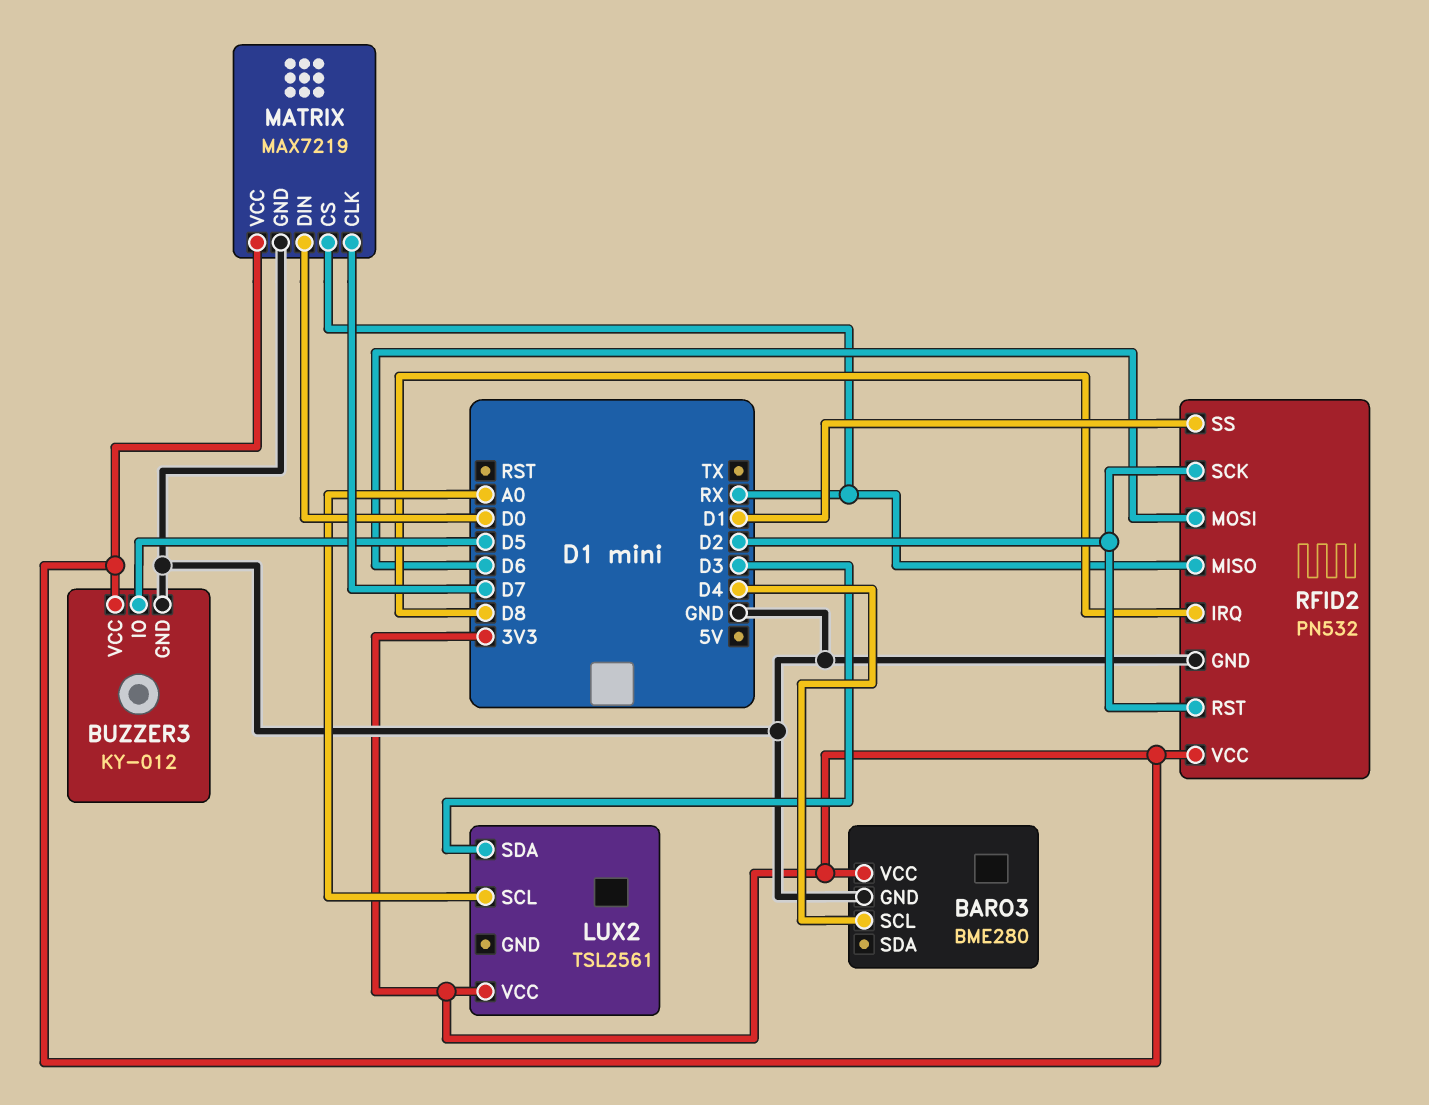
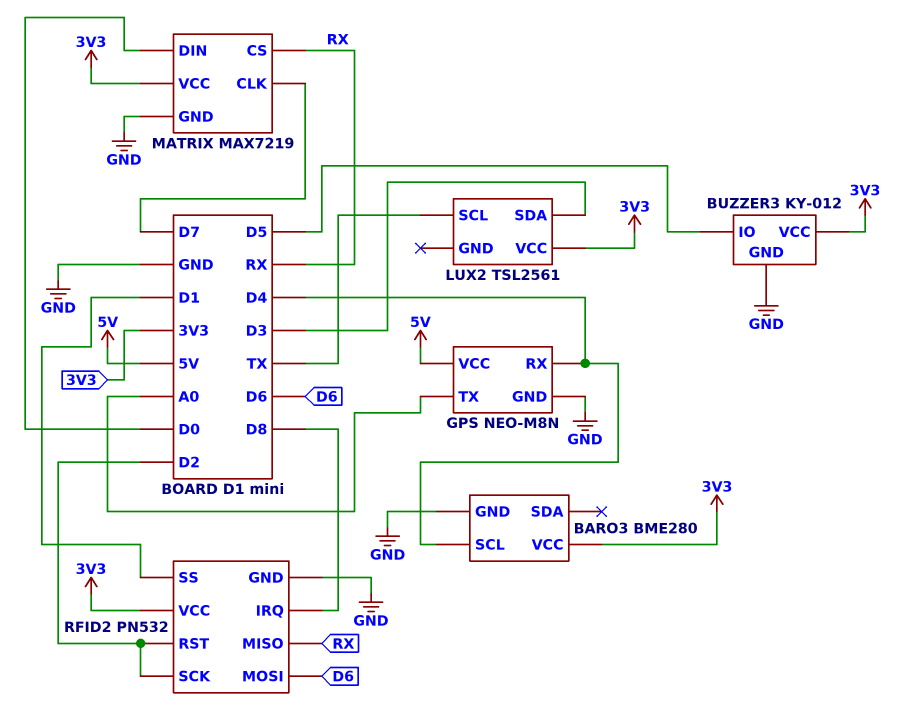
GPS: none -> NEO-M8N
GPS pin GND: none -> GND
GPS pin RX: none -> D4
GPS pin TX: none -> A0
GPS pin VCC: none -> 5V
LUX2 pin SCL: A0 -> TX

